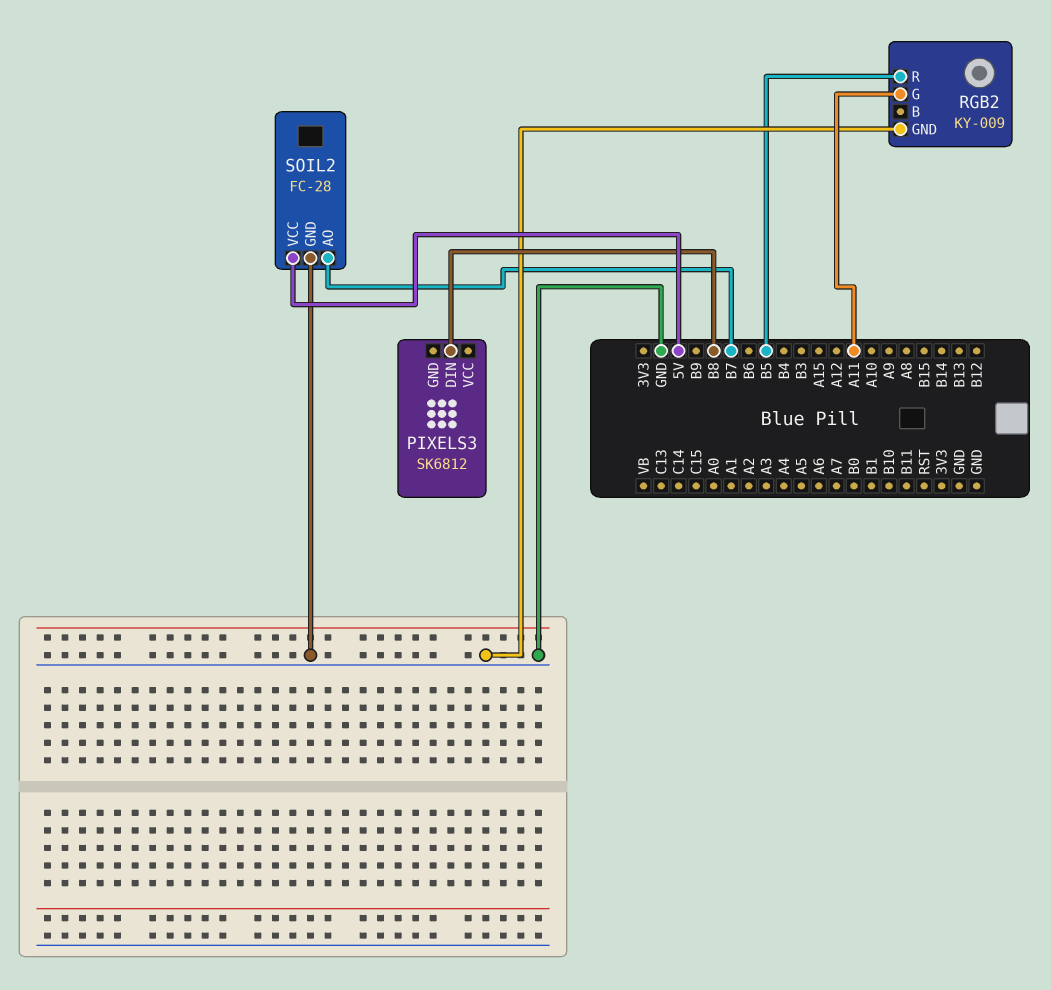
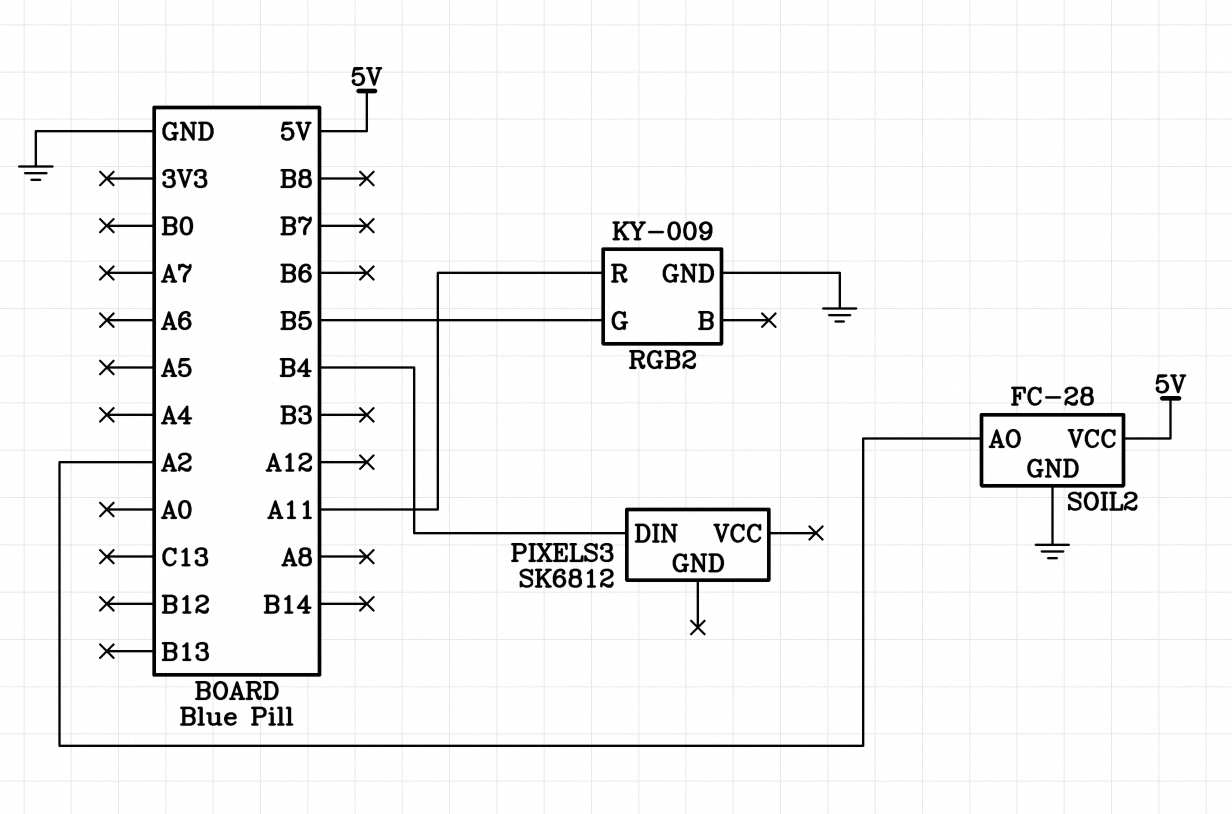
PIXELS3 pin DIN: B8 -> B4
RGB2 pin G: A11 -> B5
RGB2 pin R: B5 -> A11
SOIL2 pin AO: B7 -> A2

